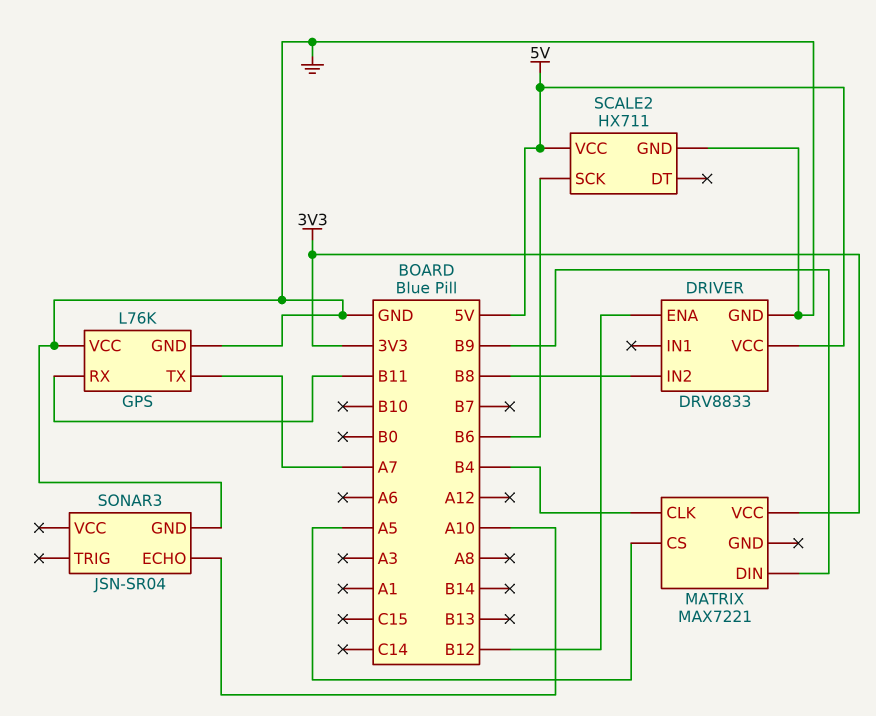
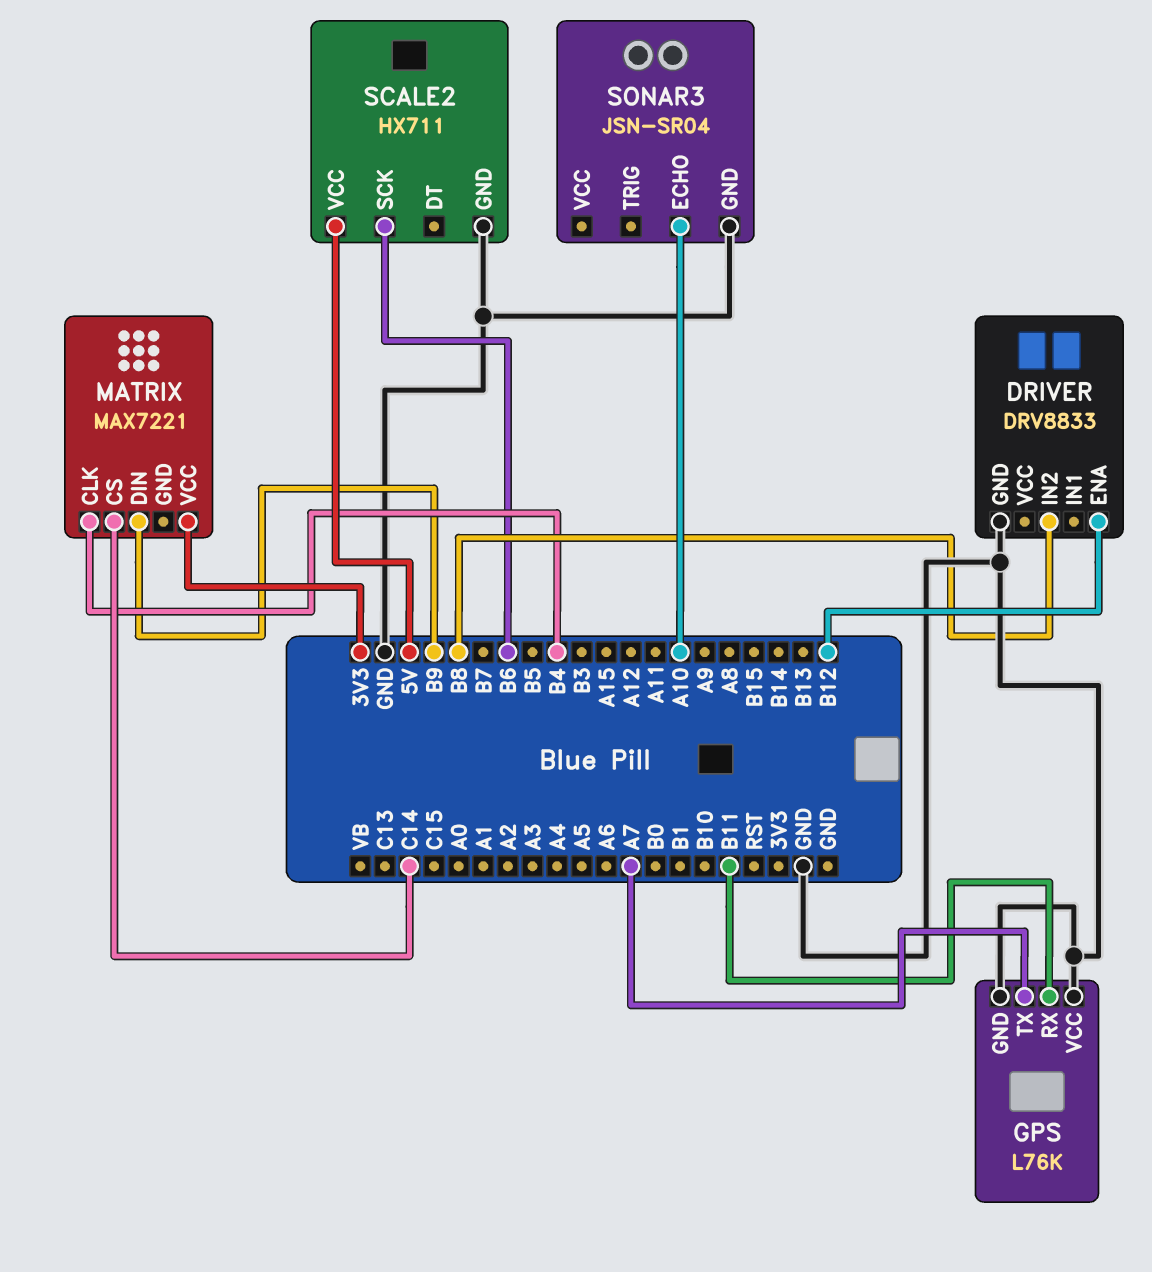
DRIVER pin VCC: 5V -> none
MATRIX pin CS: A5 -> C14

